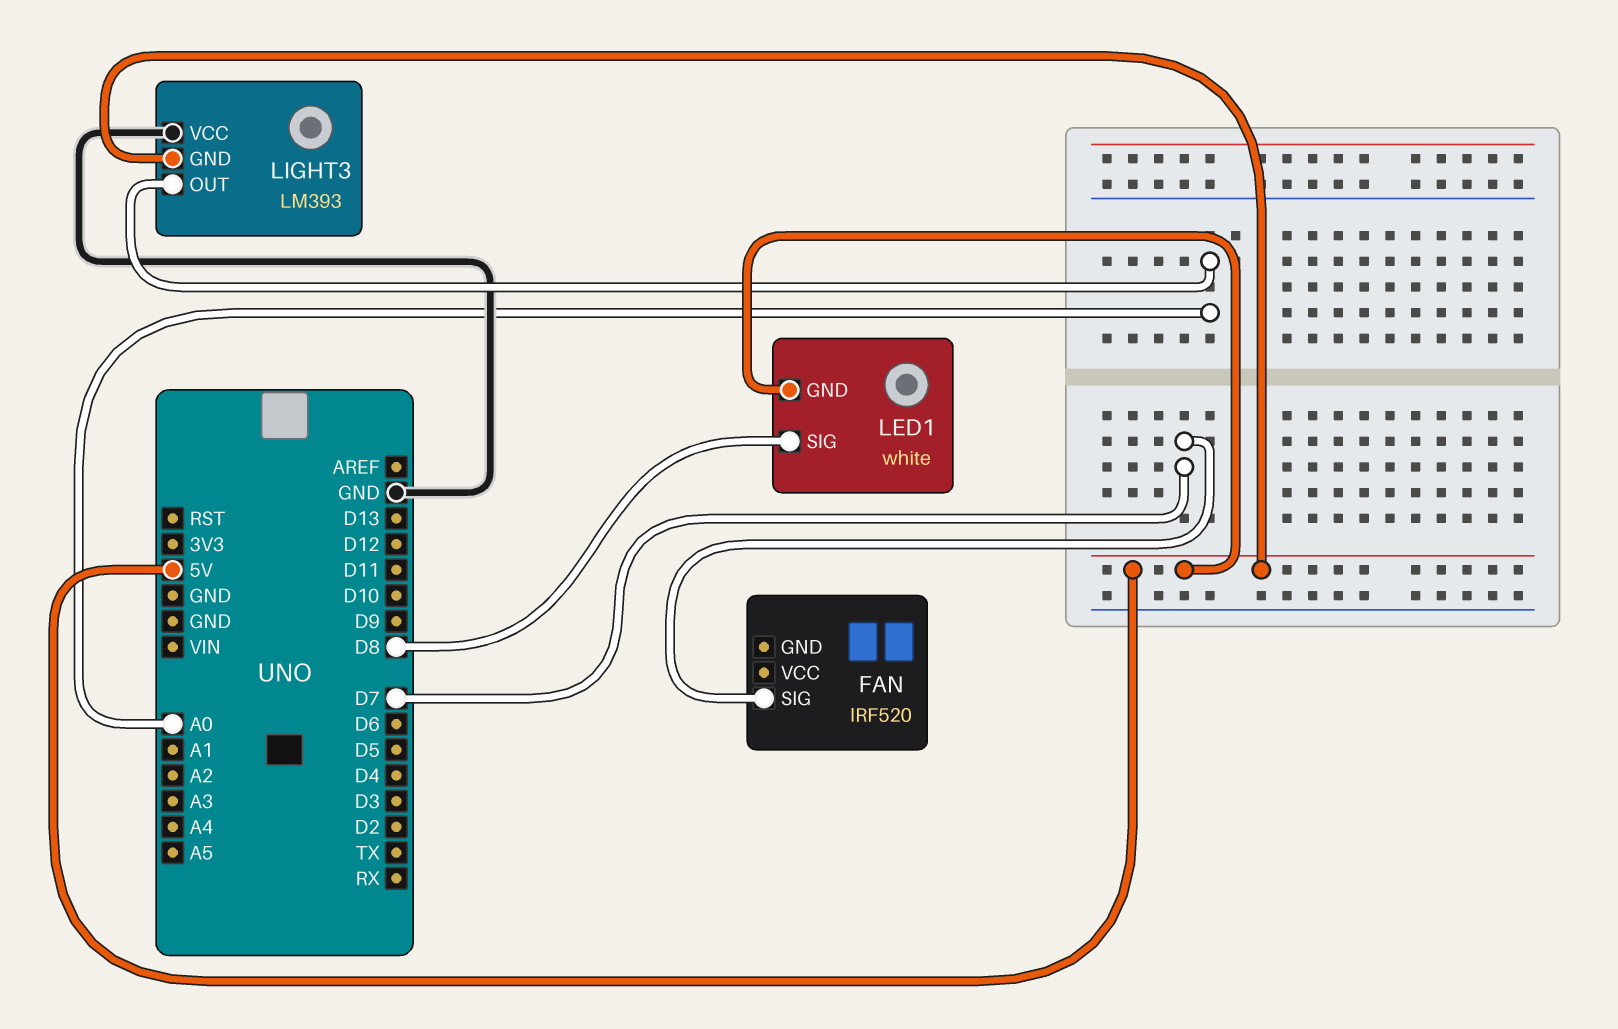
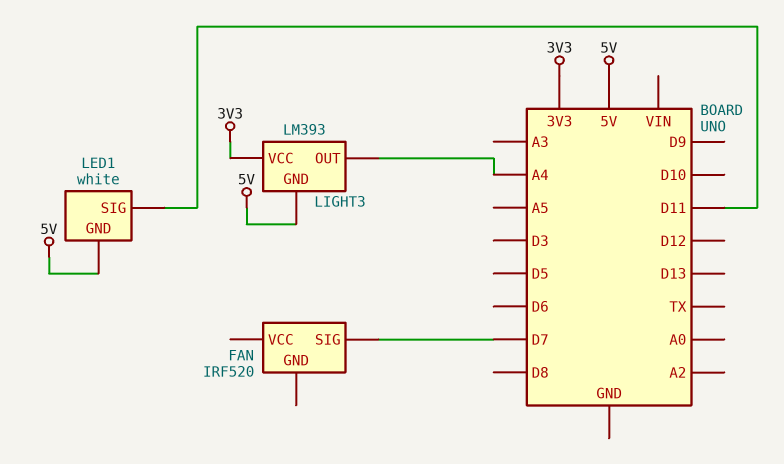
LED1 pin SIG: D8 -> D11
LIGHT3 pin OUT: A0 -> A4
LIGHT3 pin VCC: GND -> 3V3

